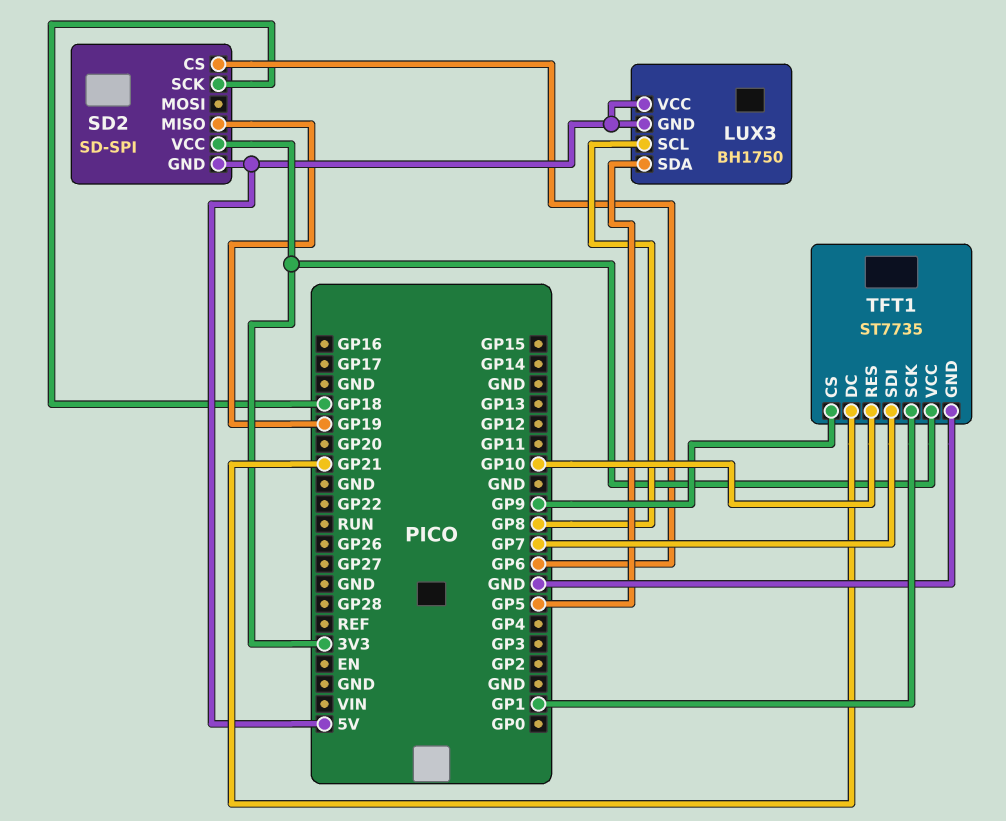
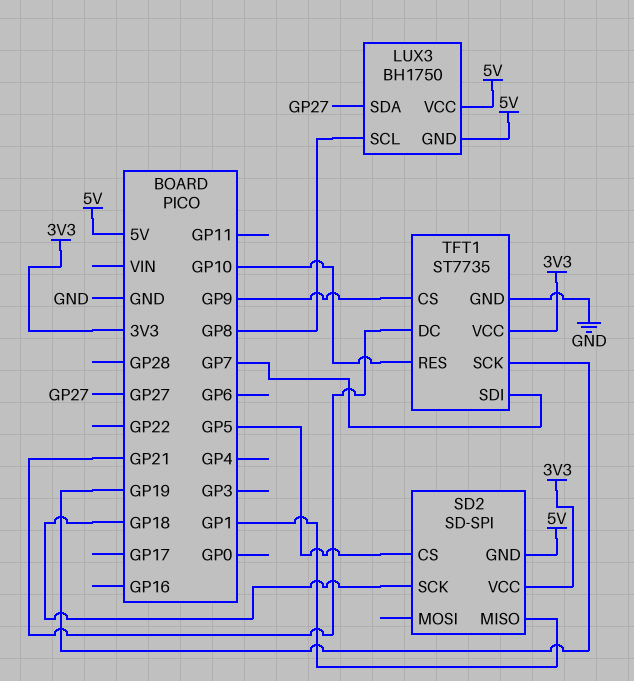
LUX3 pin SDA: GP5 -> GP27
SD2 pin CS: GP6 -> GP5
SD2 pin MISO: GP19 -> GP1
TFT1 pin SCK: GP1 -> GP19

